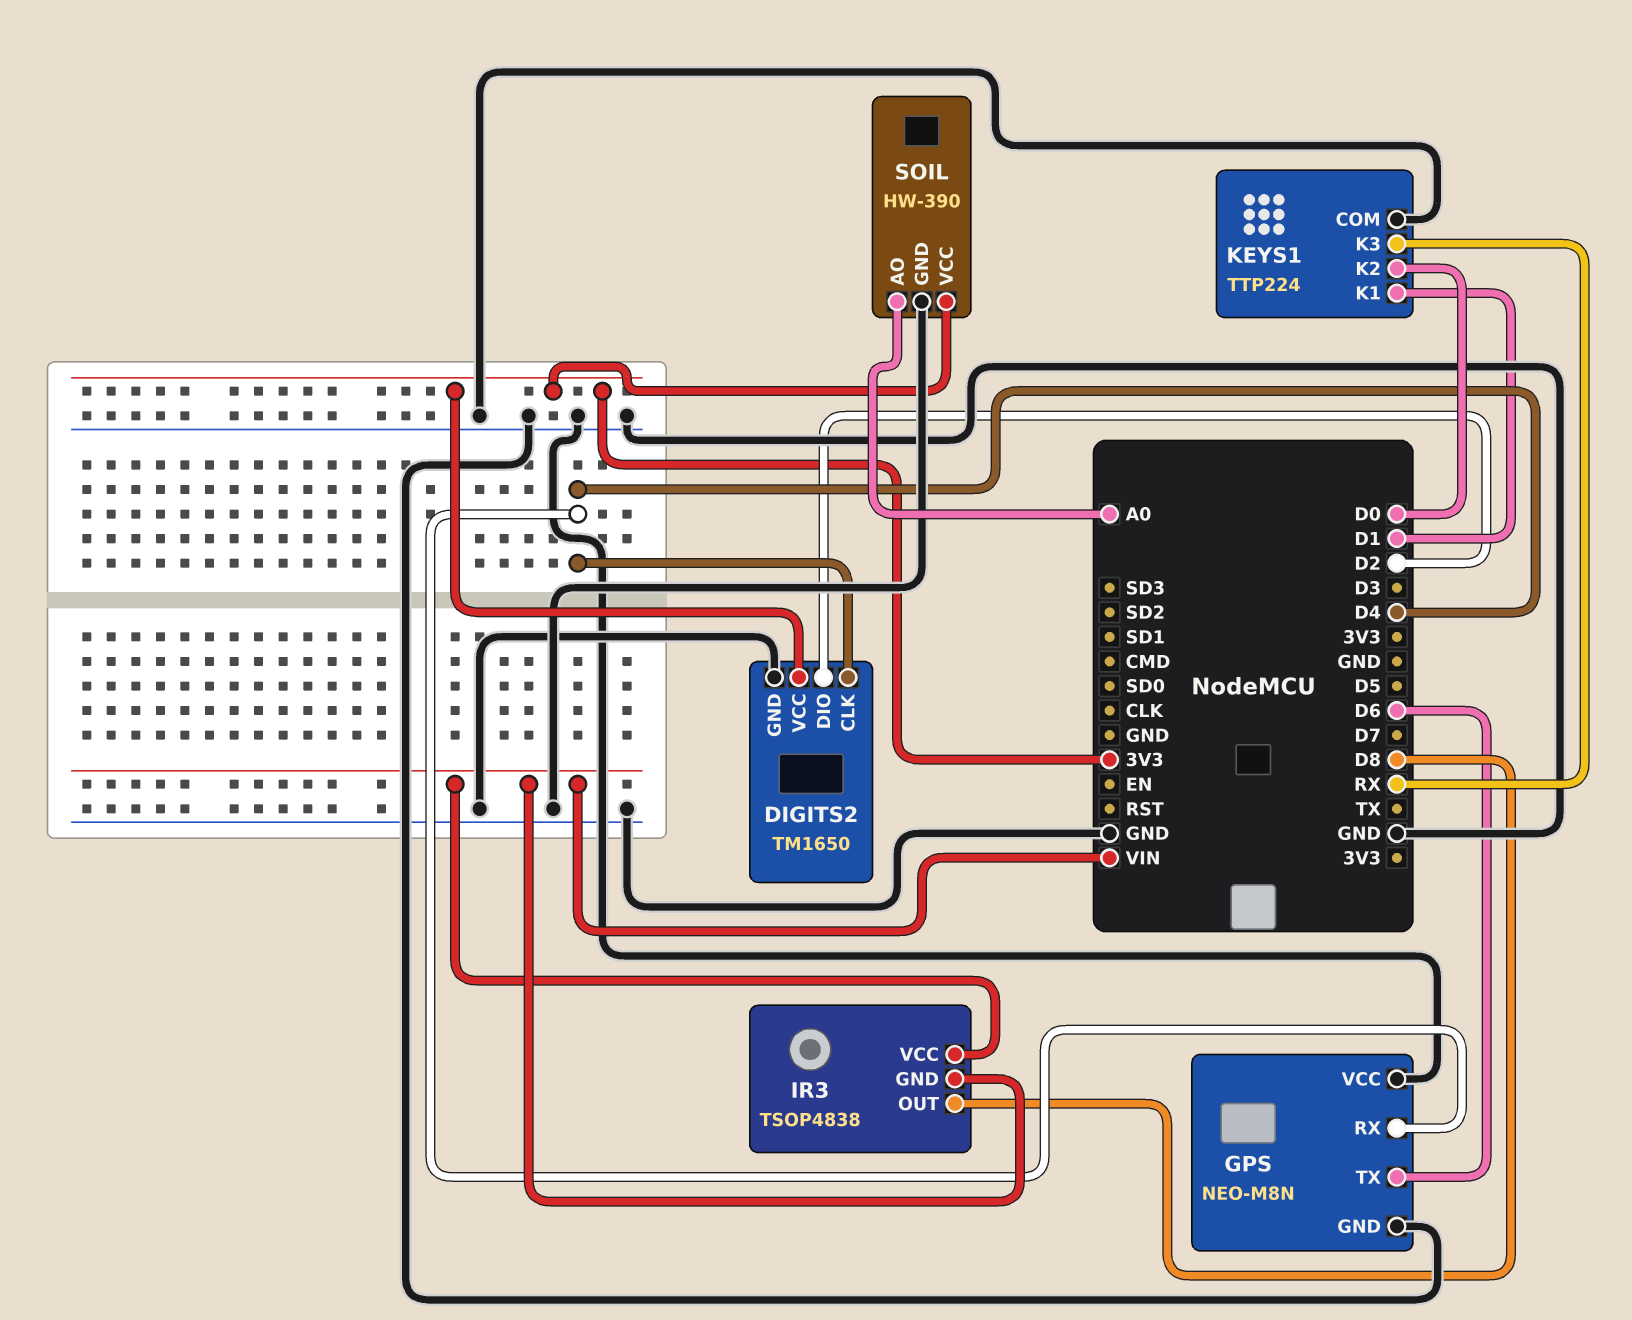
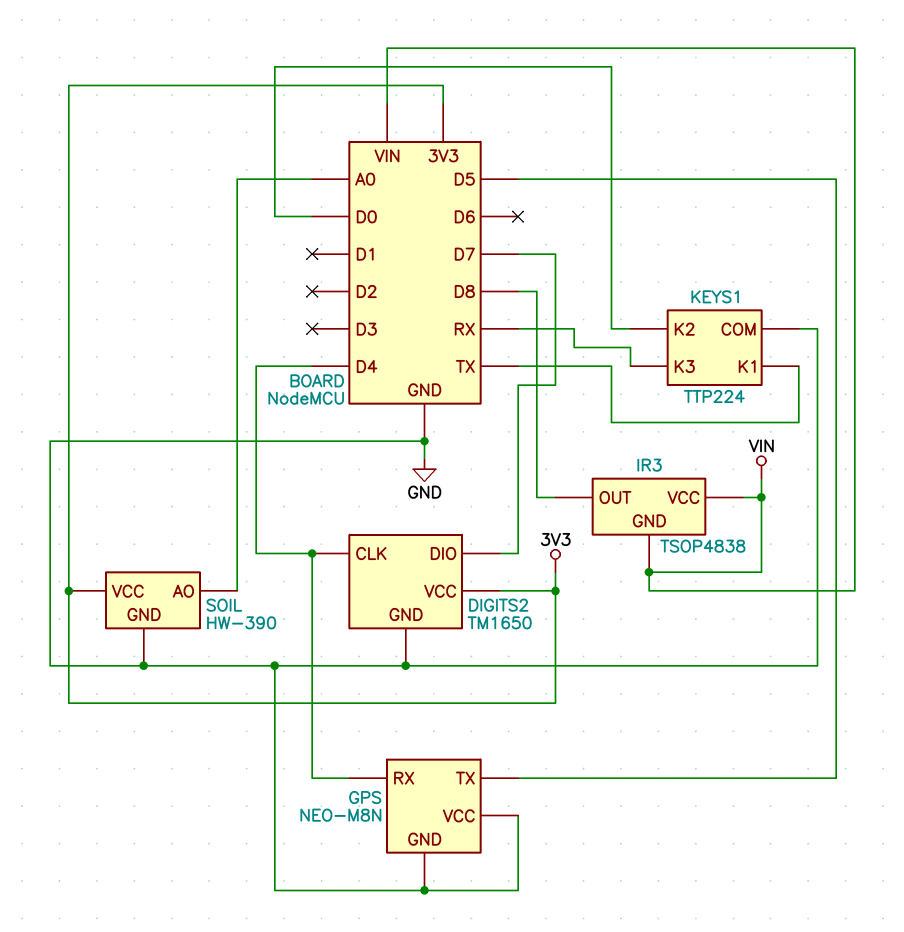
DIGITS2 pin DIO: D2 -> D7
GPS pin TX: D6 -> D5
KEYS1 pin K1: D1 -> TX

